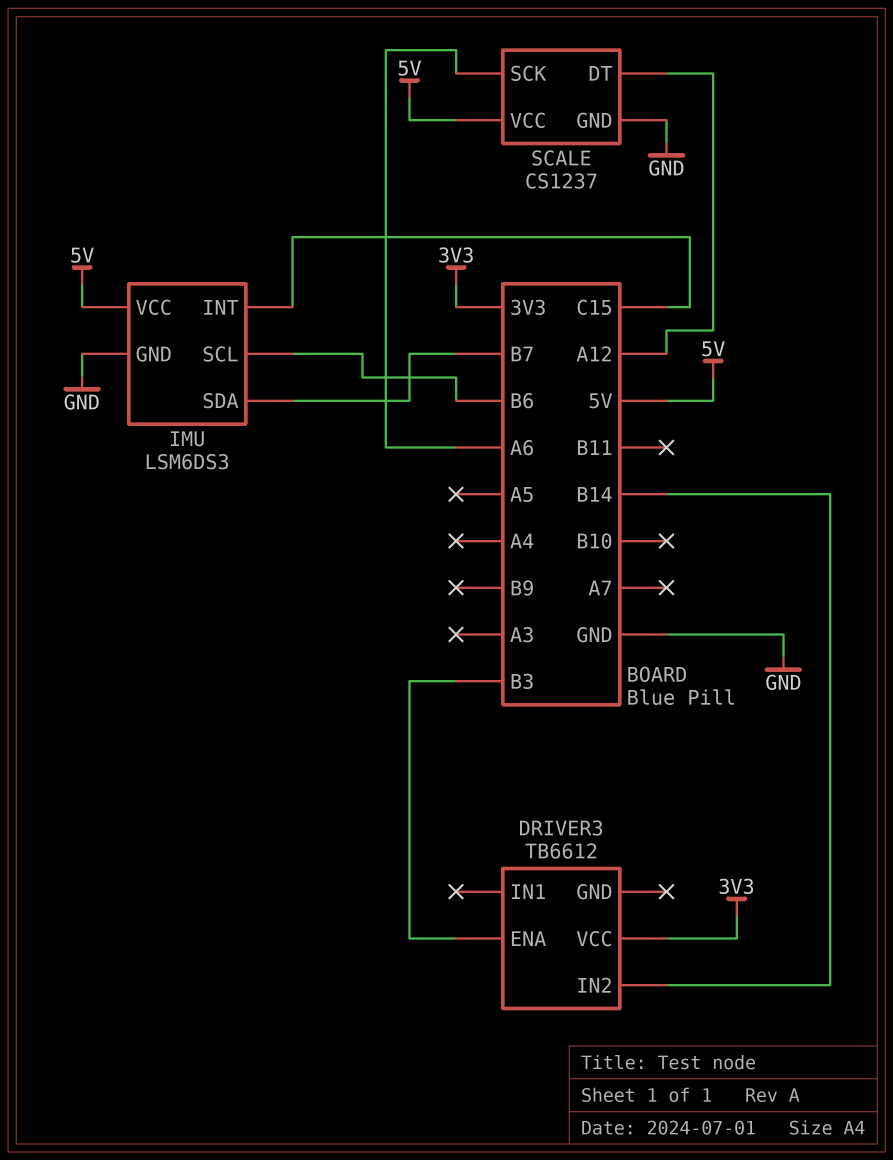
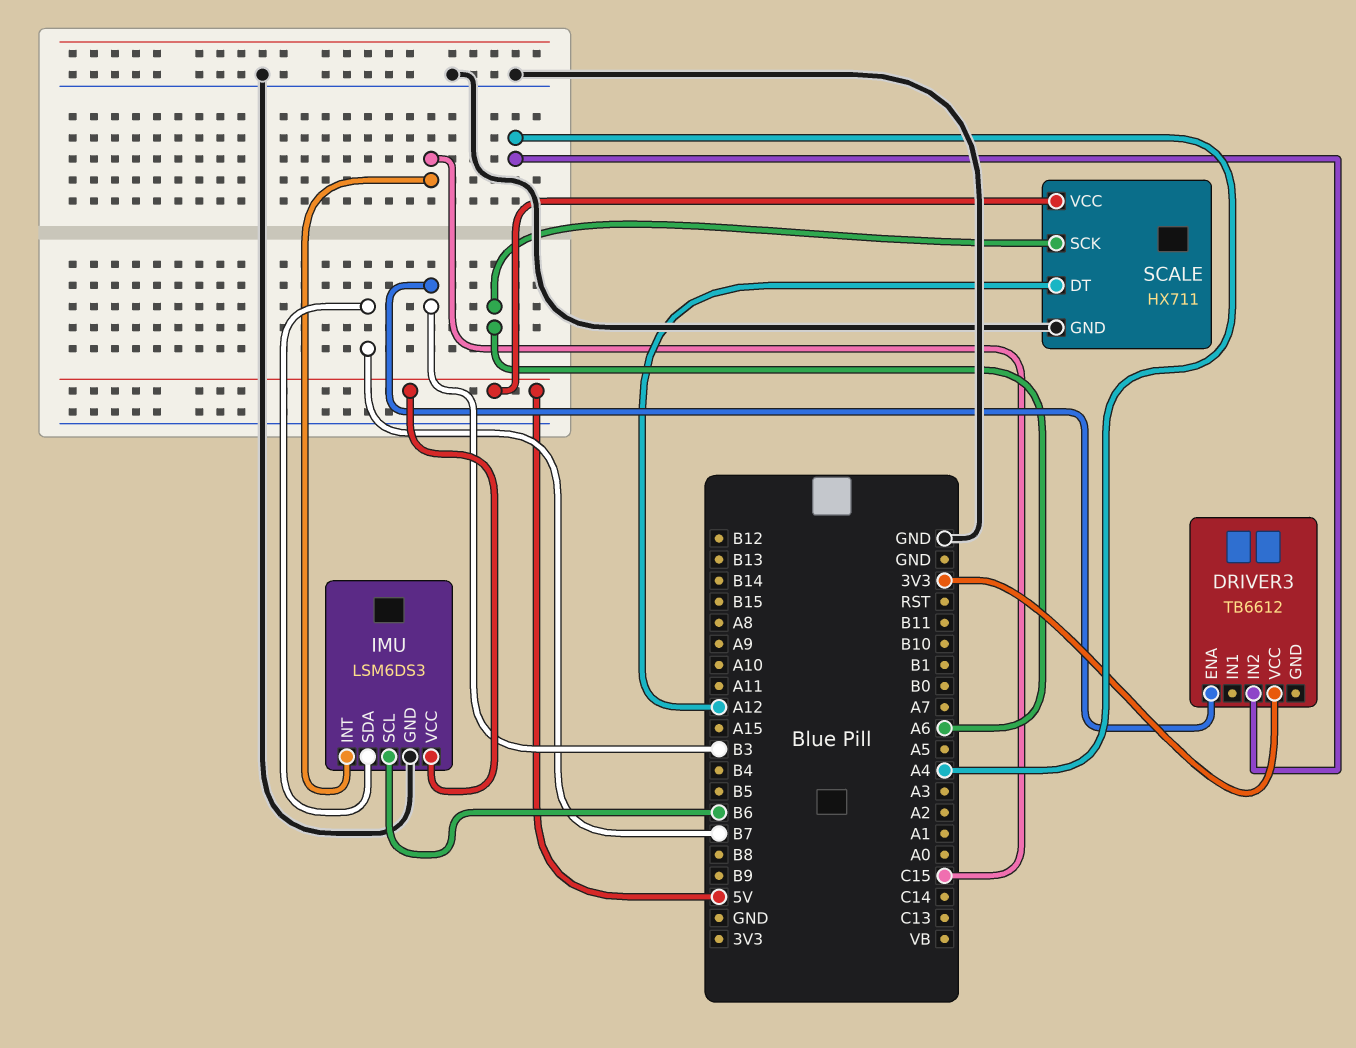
DRIVER3 pin IN2: B14 -> A4
SCALE: CS1237 -> HX711

